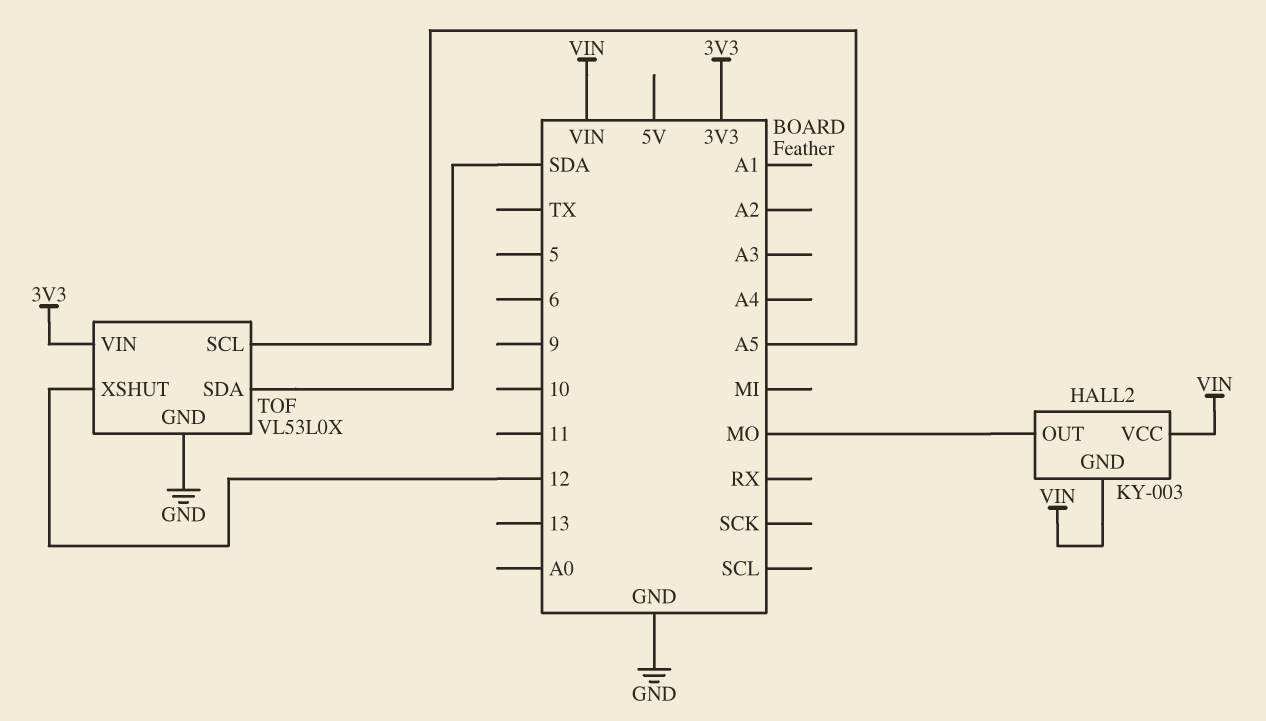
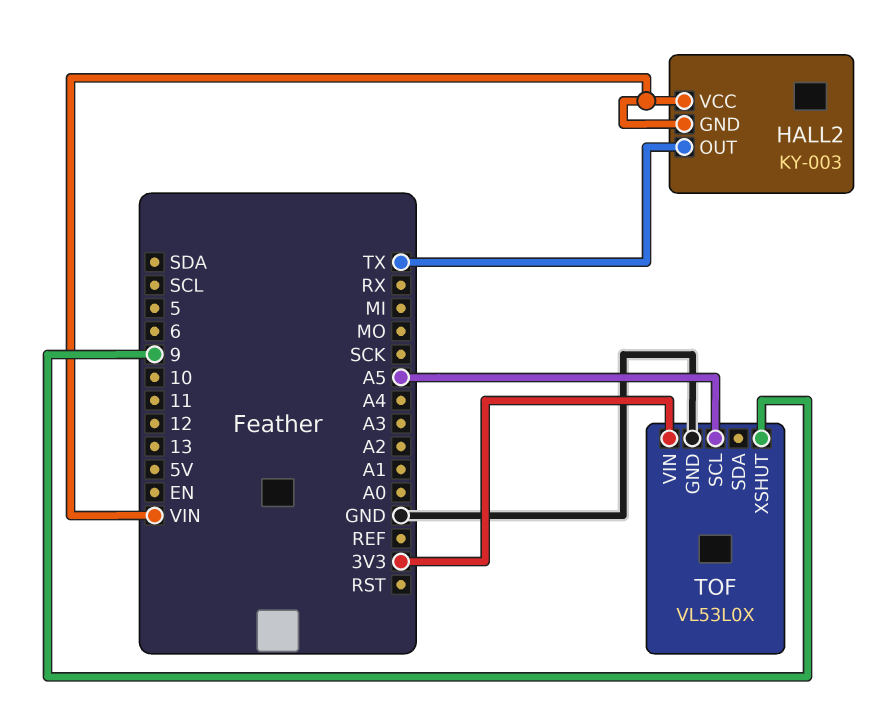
HALL2 pin OUT: MO -> TX
TOF pin SDA: SDA -> none
TOF pin XSHUT: 12 -> 9

